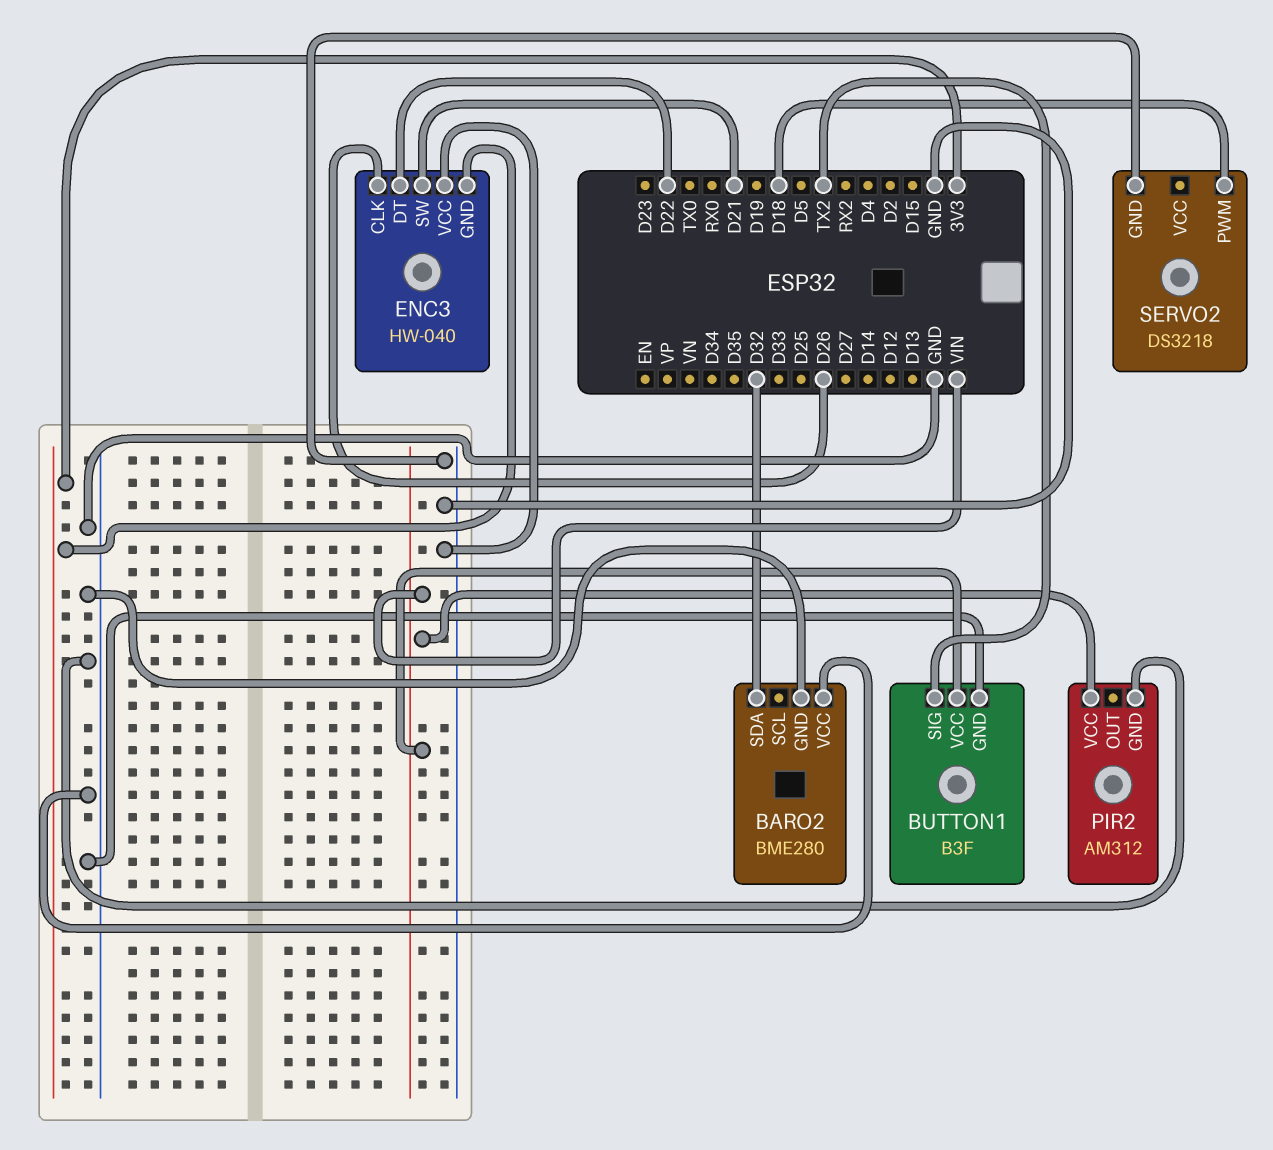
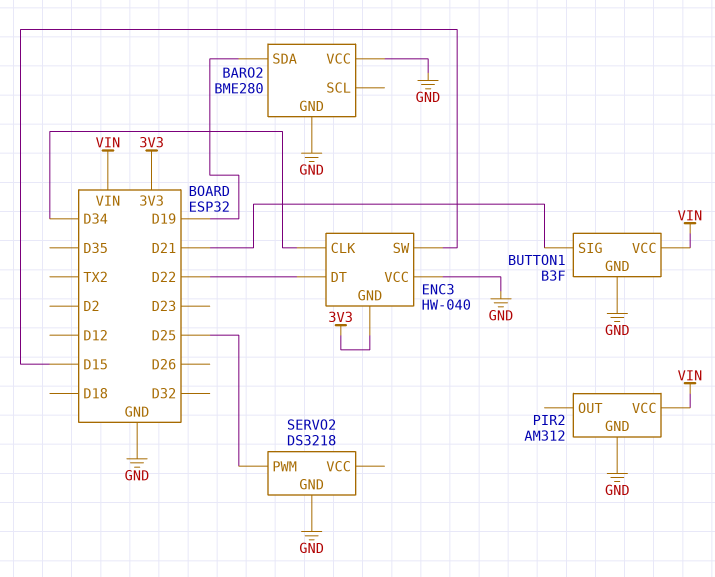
BARO2 pin SDA: D32 -> D19
BUTTON1 pin SIG: TX2 -> D21
ENC3 pin CLK: D26 -> D34
ENC3 pin SW: D21 -> D15
SERVO2 pin PWM: D18 -> D25

